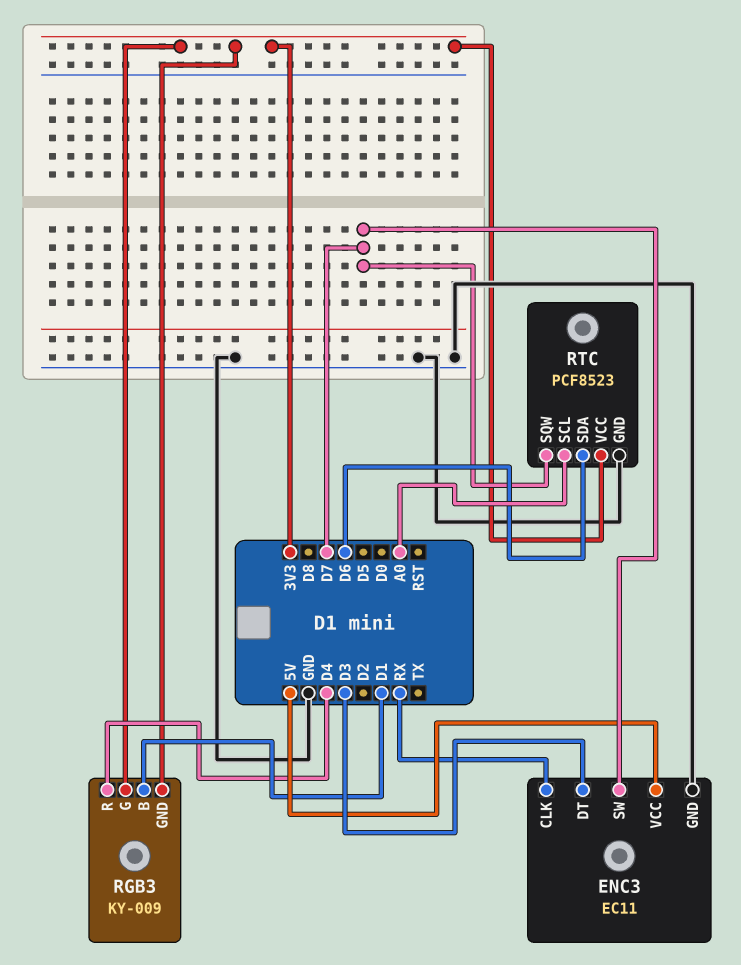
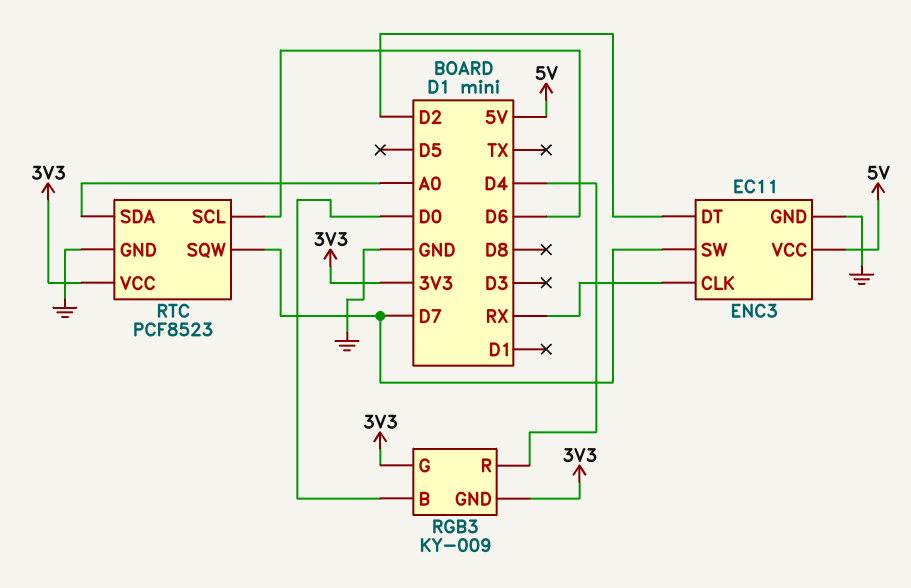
ENC3 pin DT: D3 -> D2
RGB3 pin B: D1 -> D0
RTC pin SCL: A0 -> D6
RTC pin SDA: D6 -> A0

